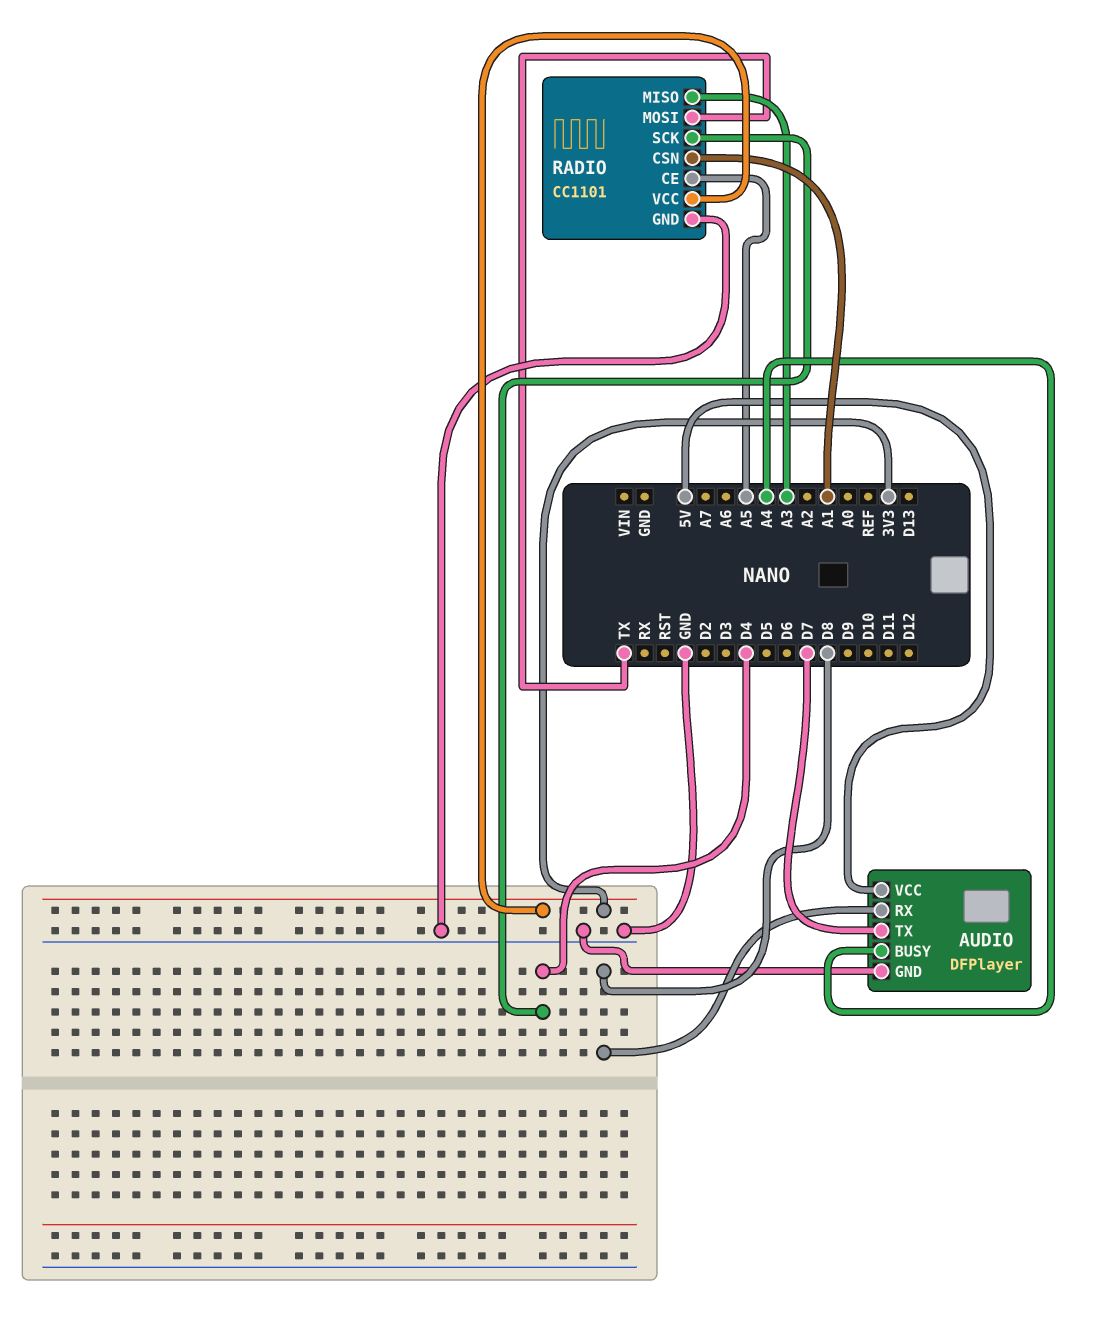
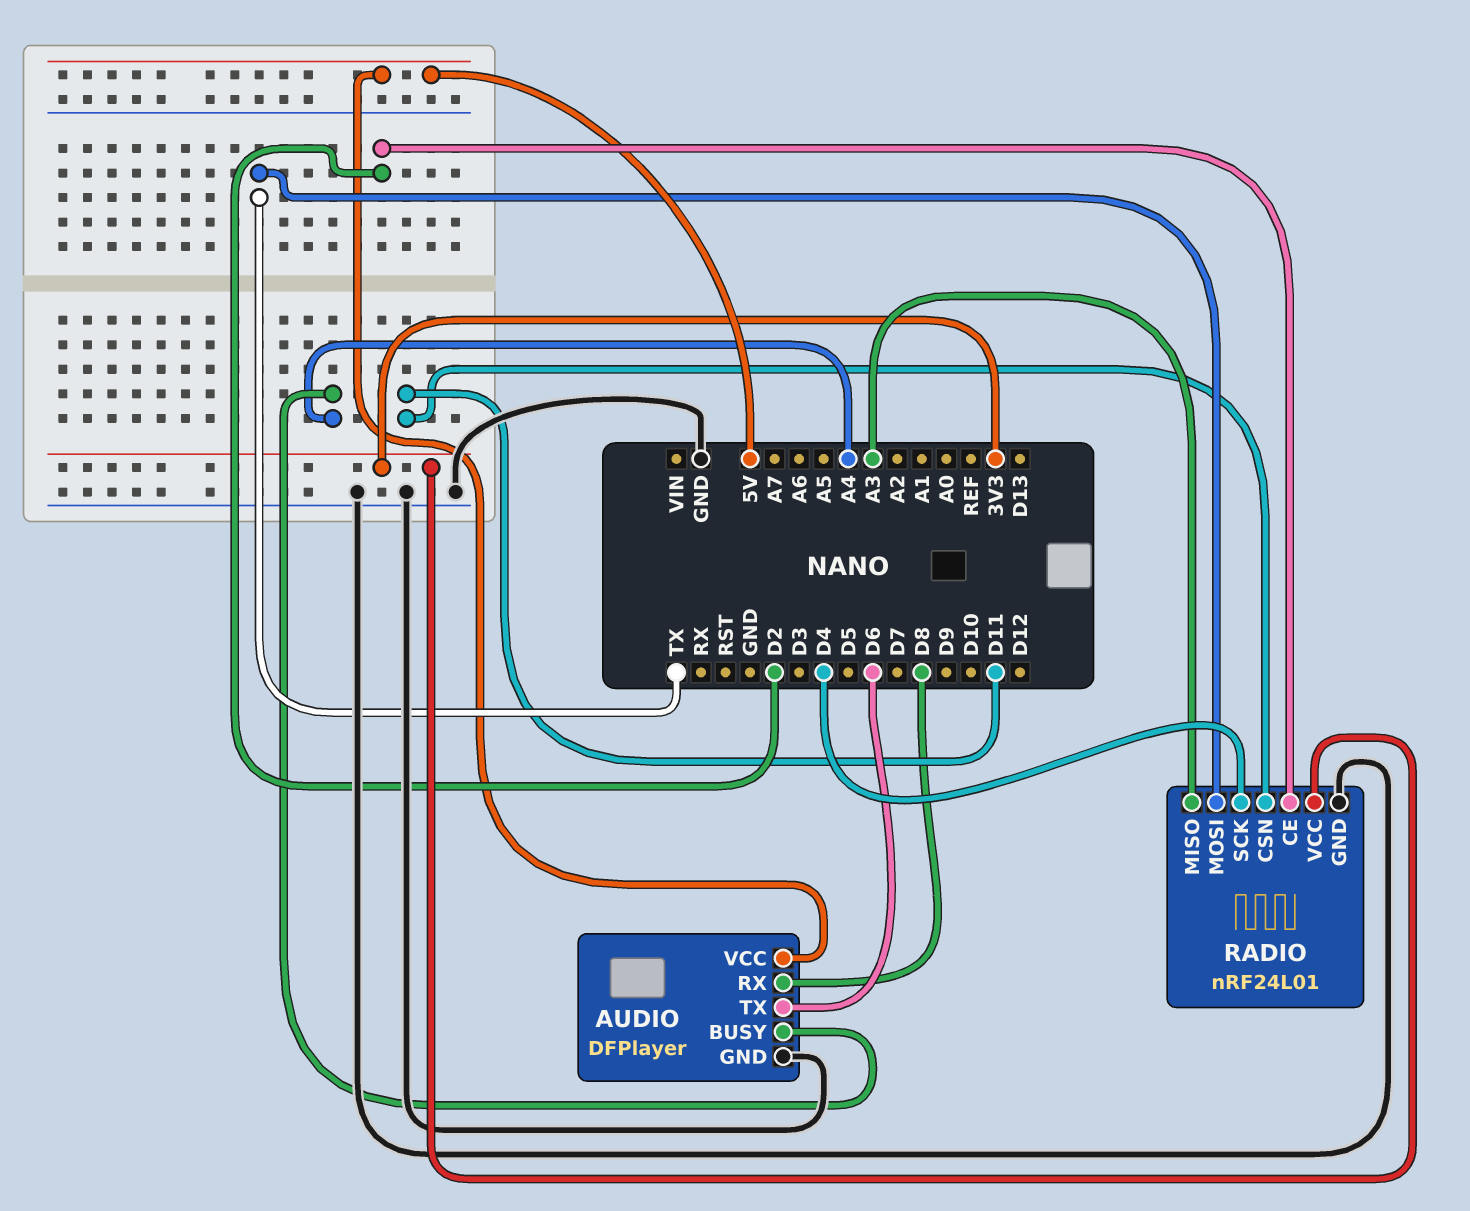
AUDIO pin TX: D7 -> D6
RADIO: CC1101 -> nRF24L01
RADIO pin CE: A5 -> D2
RADIO pin CSN: A1 -> D11

